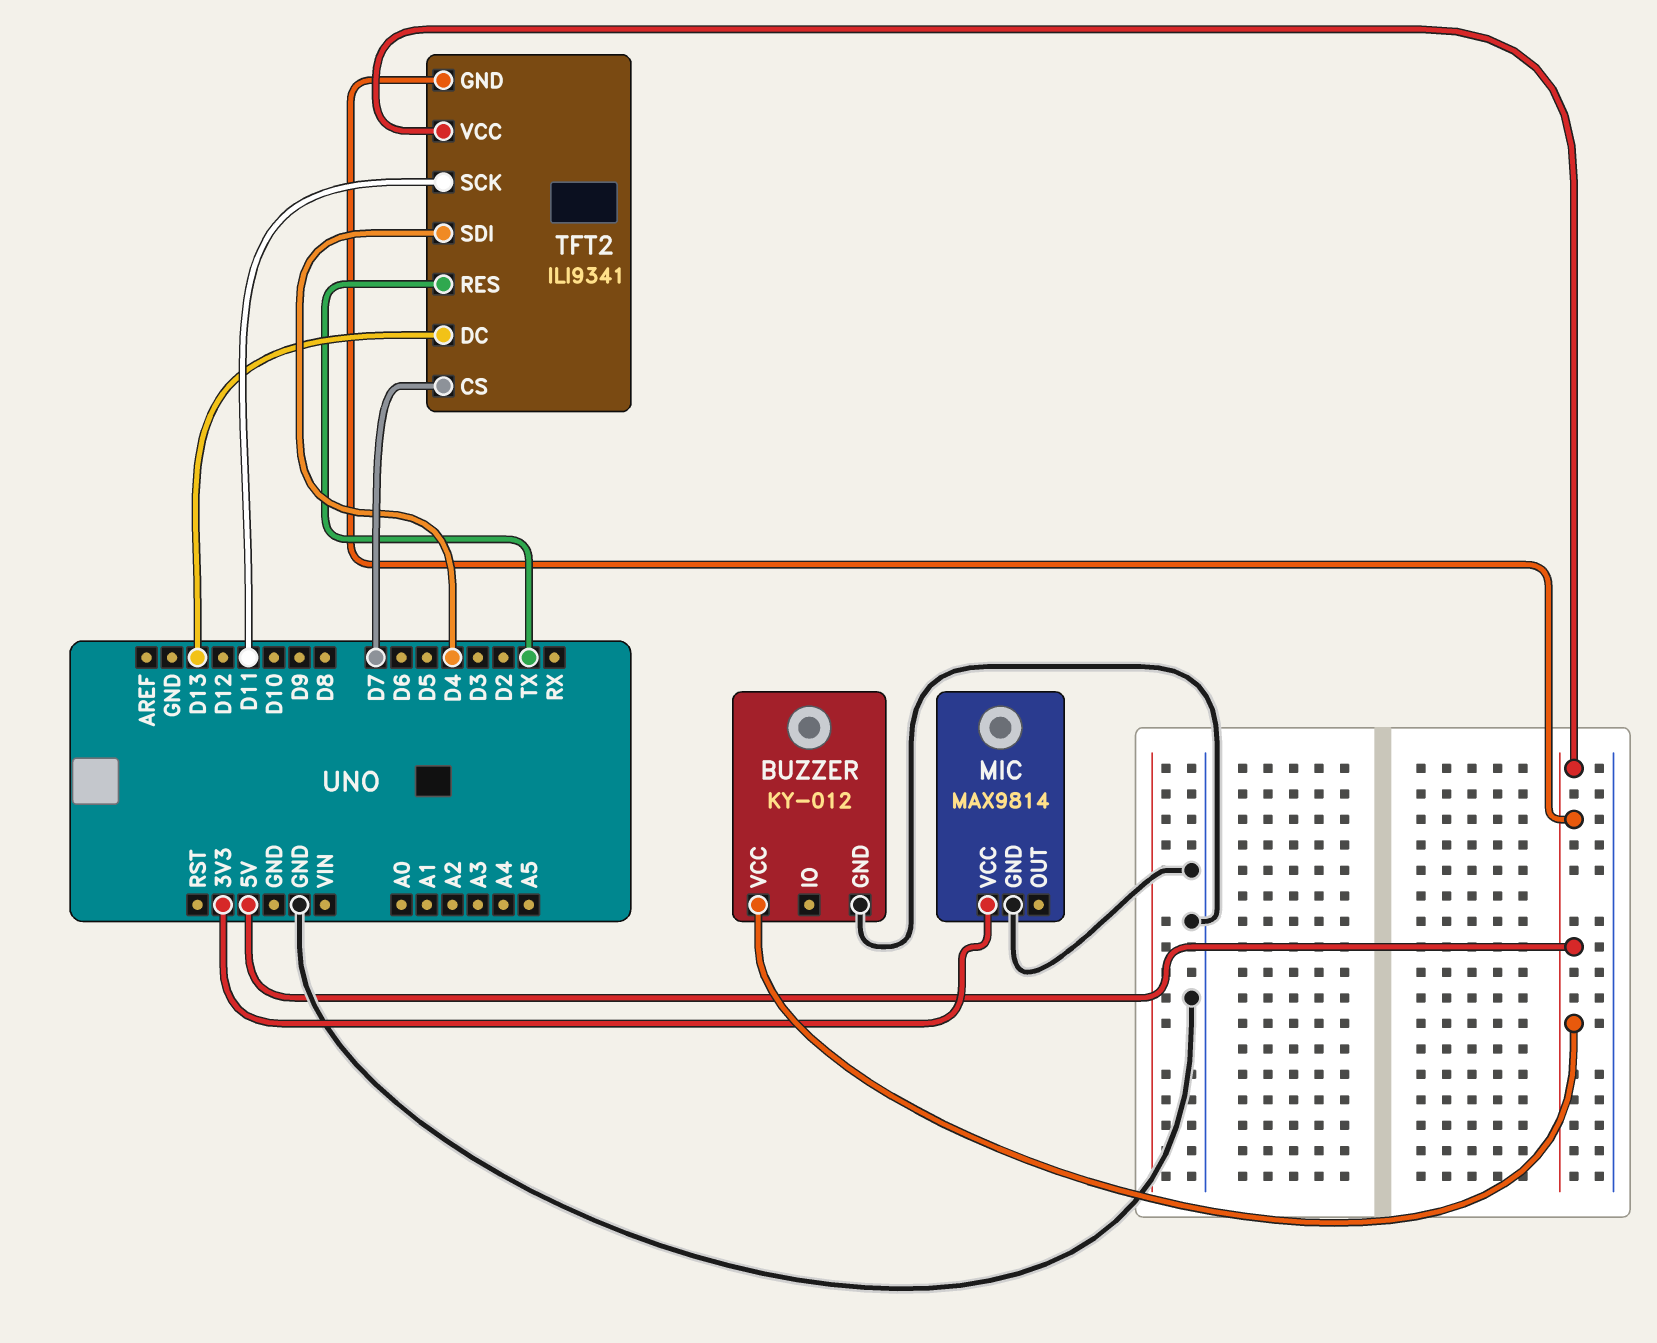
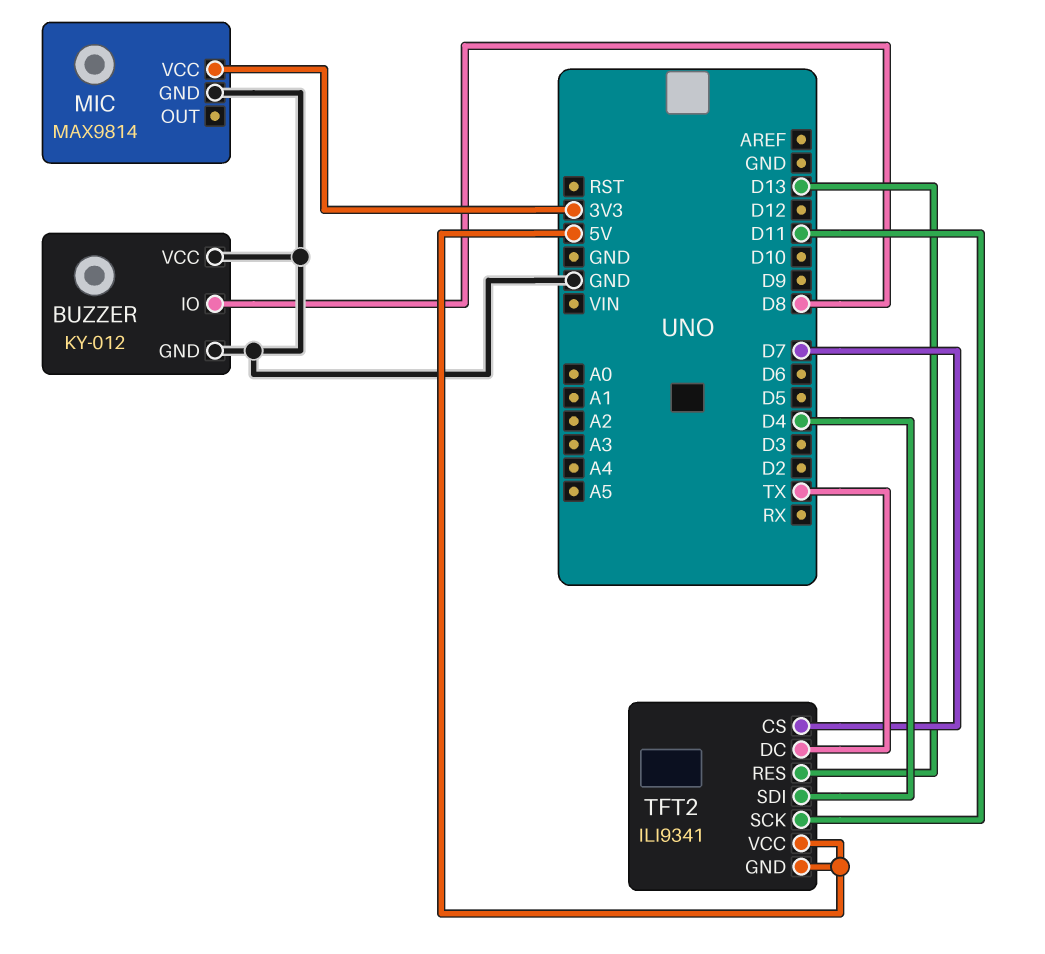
BUZZER pin IO: none -> D8
BUZZER pin VCC: 5V -> GND
TFT2 pin DC: D13 -> TX
TFT2 pin RES: TX -> D13

